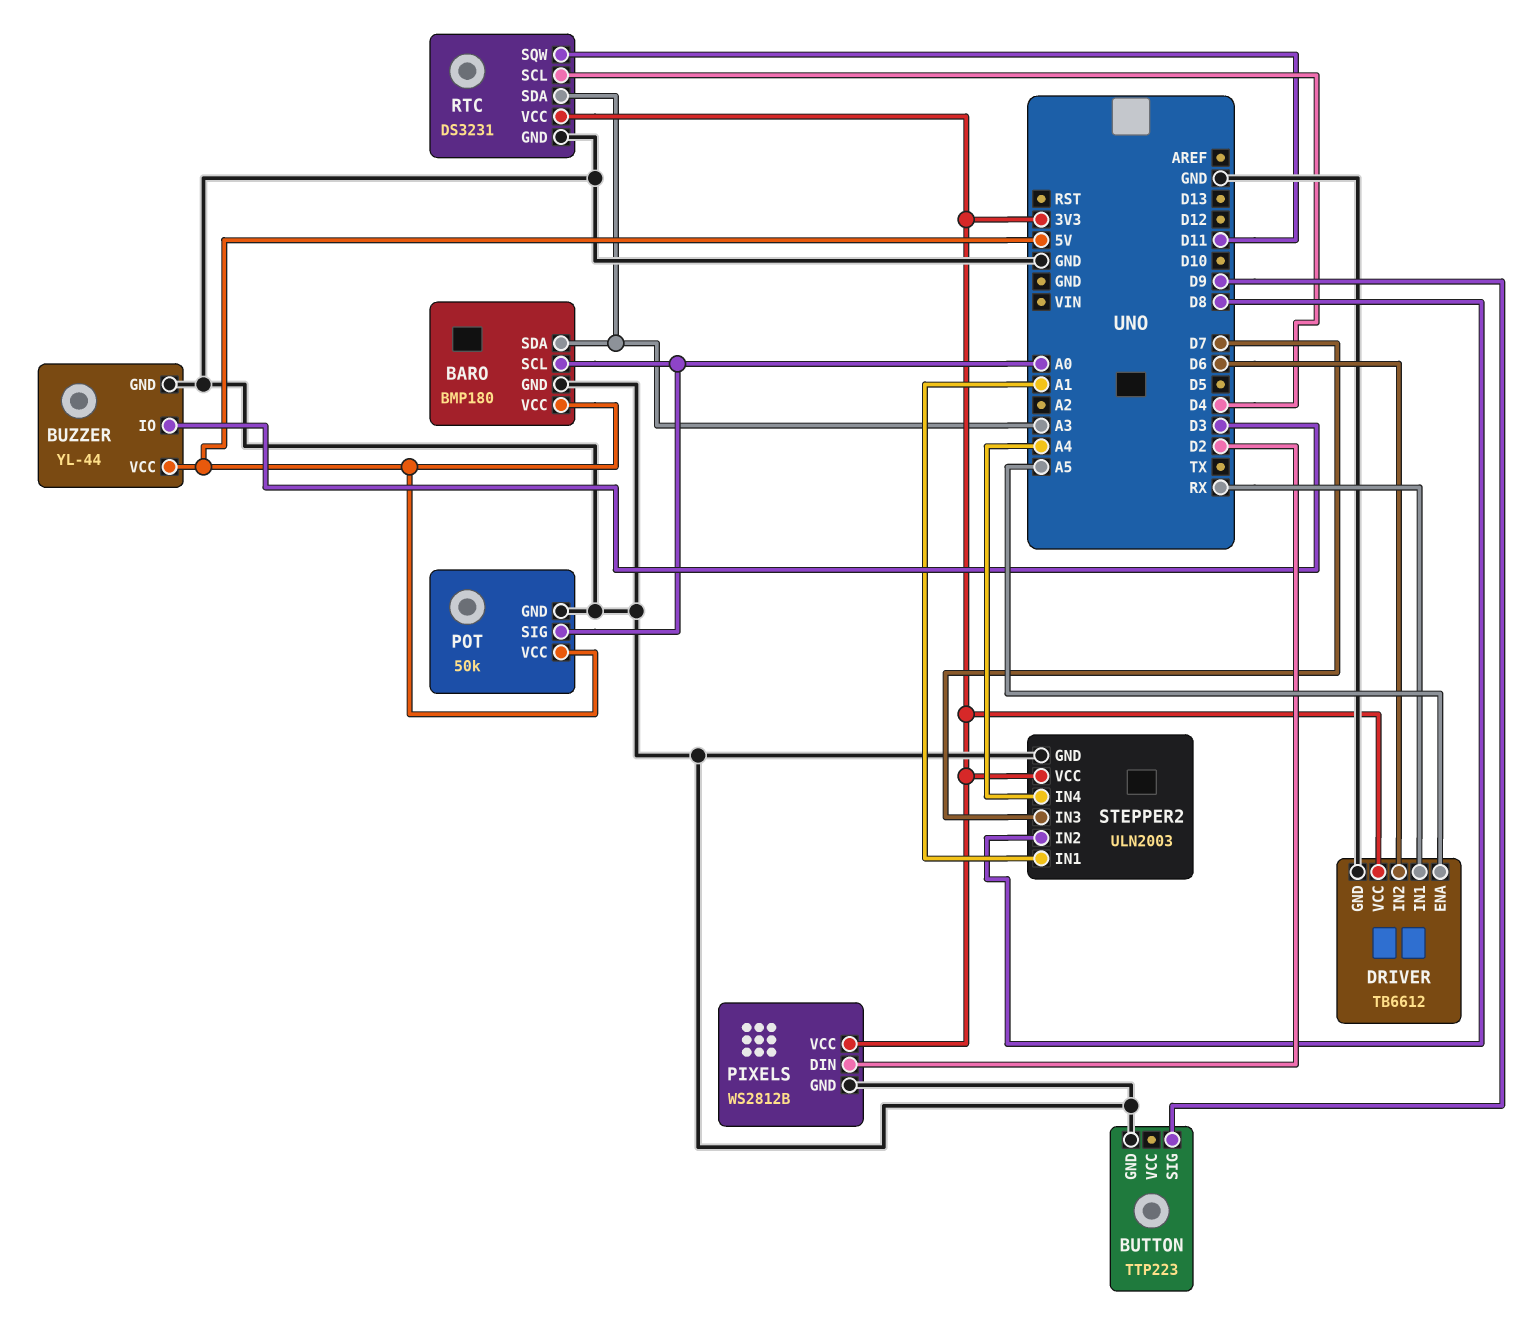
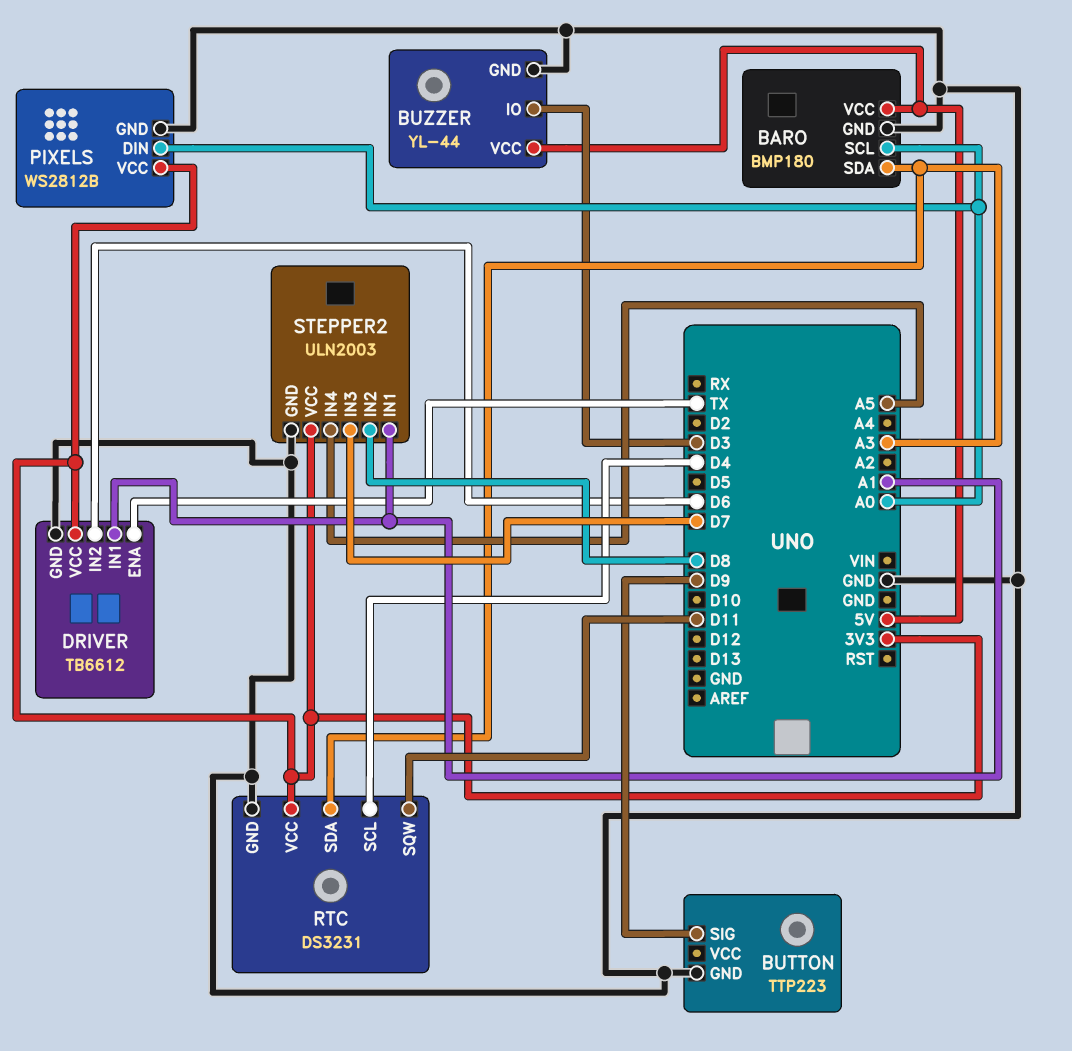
DRIVER pin ENA: A5 -> TX
DRIVER pin IN1: RX -> A1
PIXELS pin DIN: D2 -> A0
POT: 50k -> none
POT pin GND: GND -> none
POT pin SIG: A0 -> none
POT pin VCC: 5V -> none
STEPPER2 pin IN4: A4 -> A5

